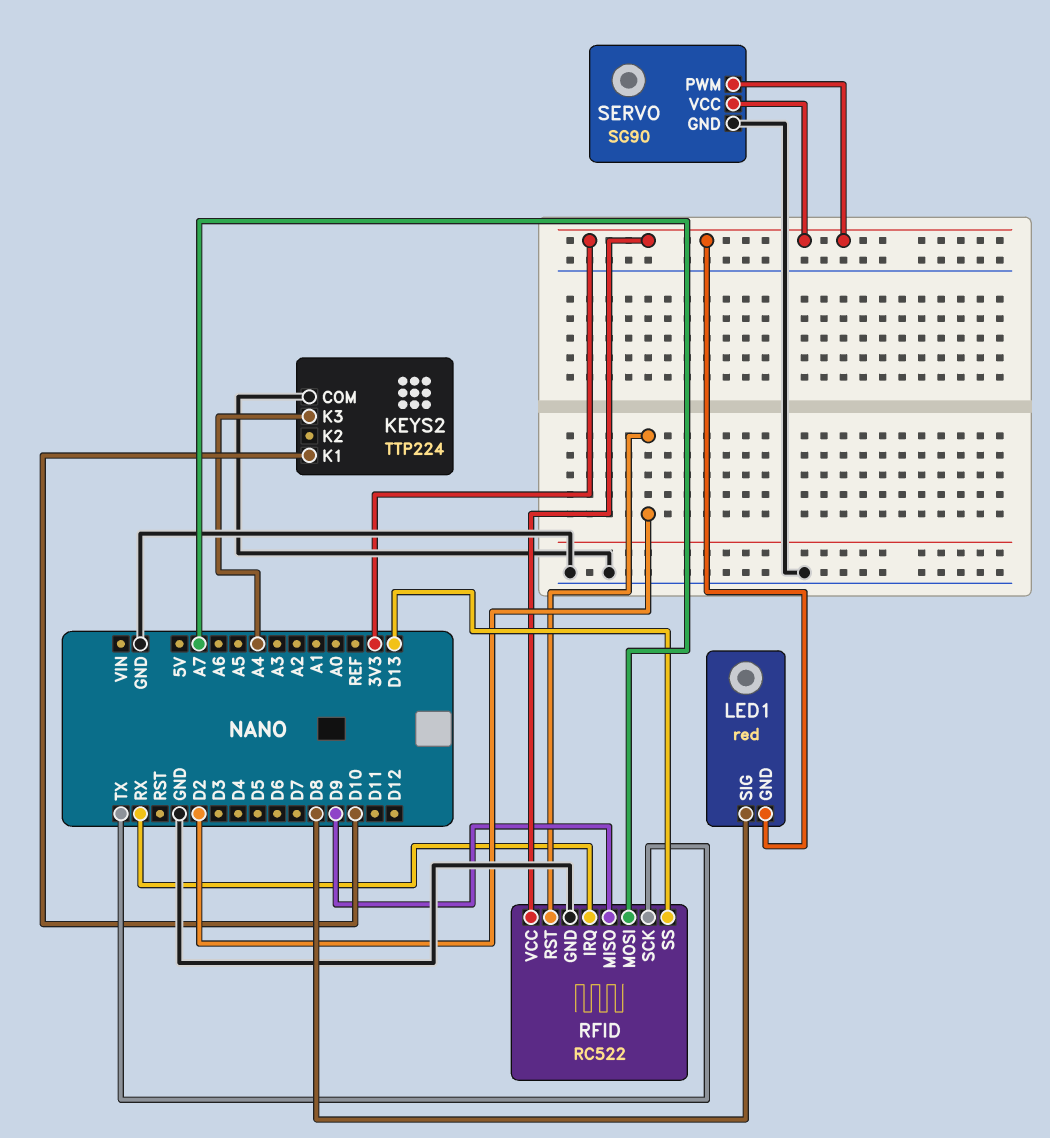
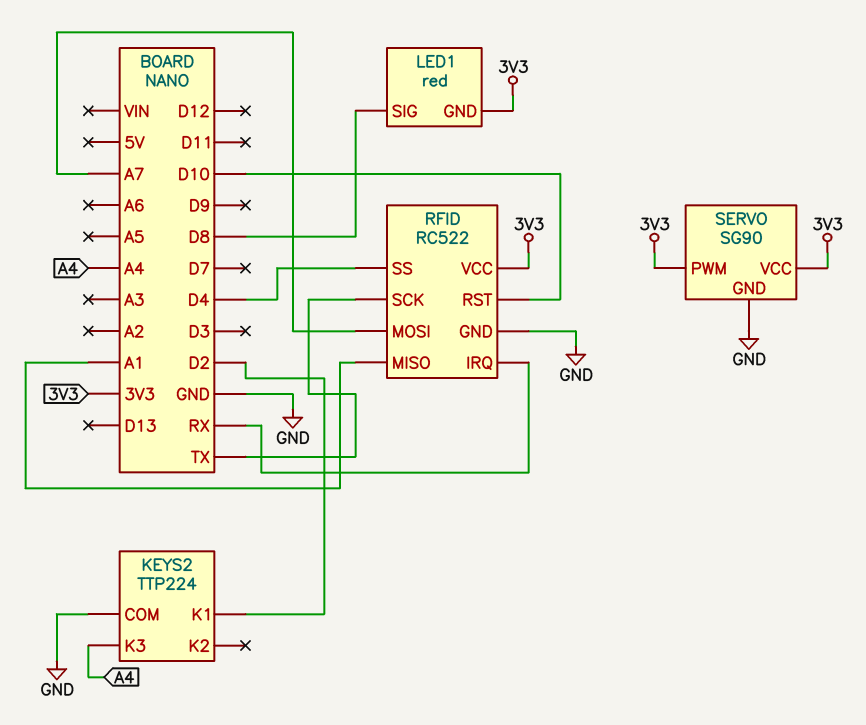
KEYS2 pin K1: D10 -> D2
RFID pin MISO: D9 -> A1
RFID pin RST: D2 -> D10
RFID pin SS: D13 -> D4

